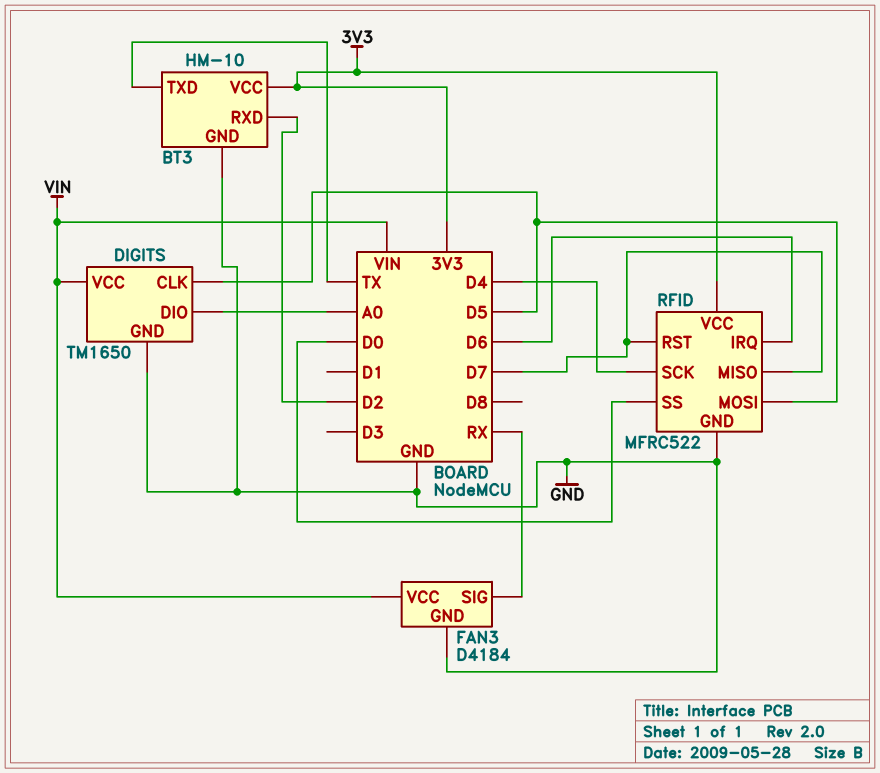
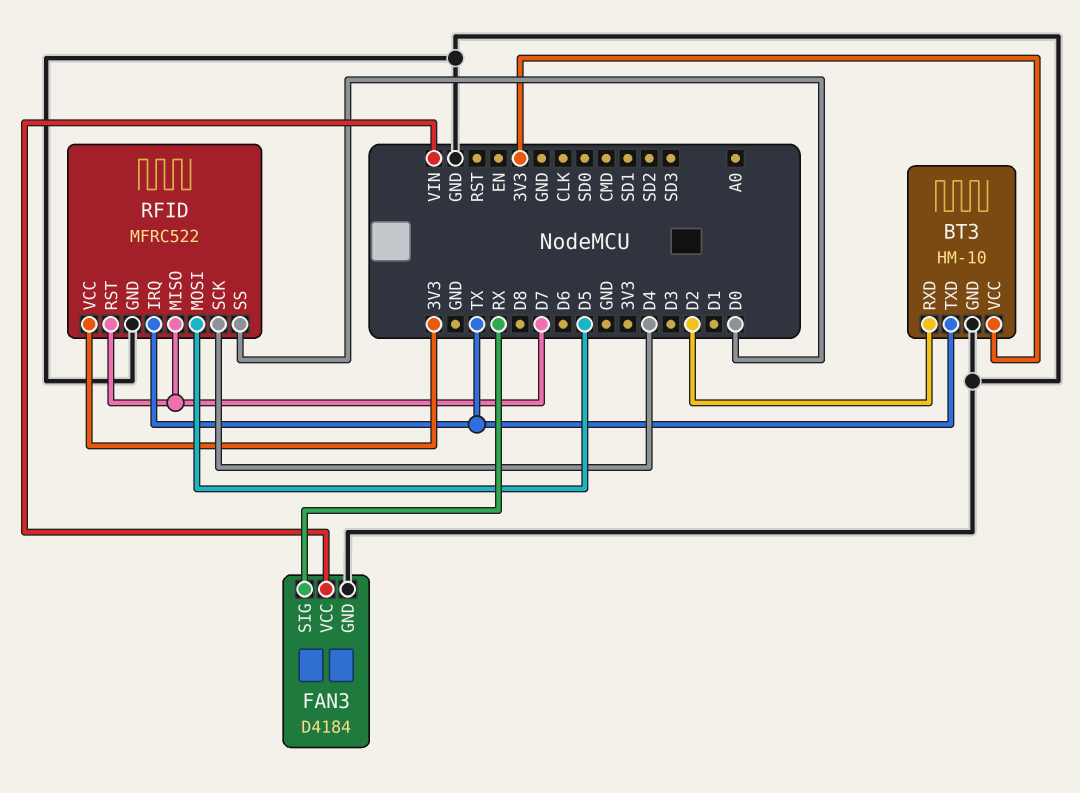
DIGITS: TM1650 -> none
DIGITS pin CLK: D5 -> none
DIGITS pin DIO: A0 -> none
DIGITS pin GND: GND -> none
DIGITS pin VCC: VIN -> none
RFID pin IRQ: D6 -> TX

